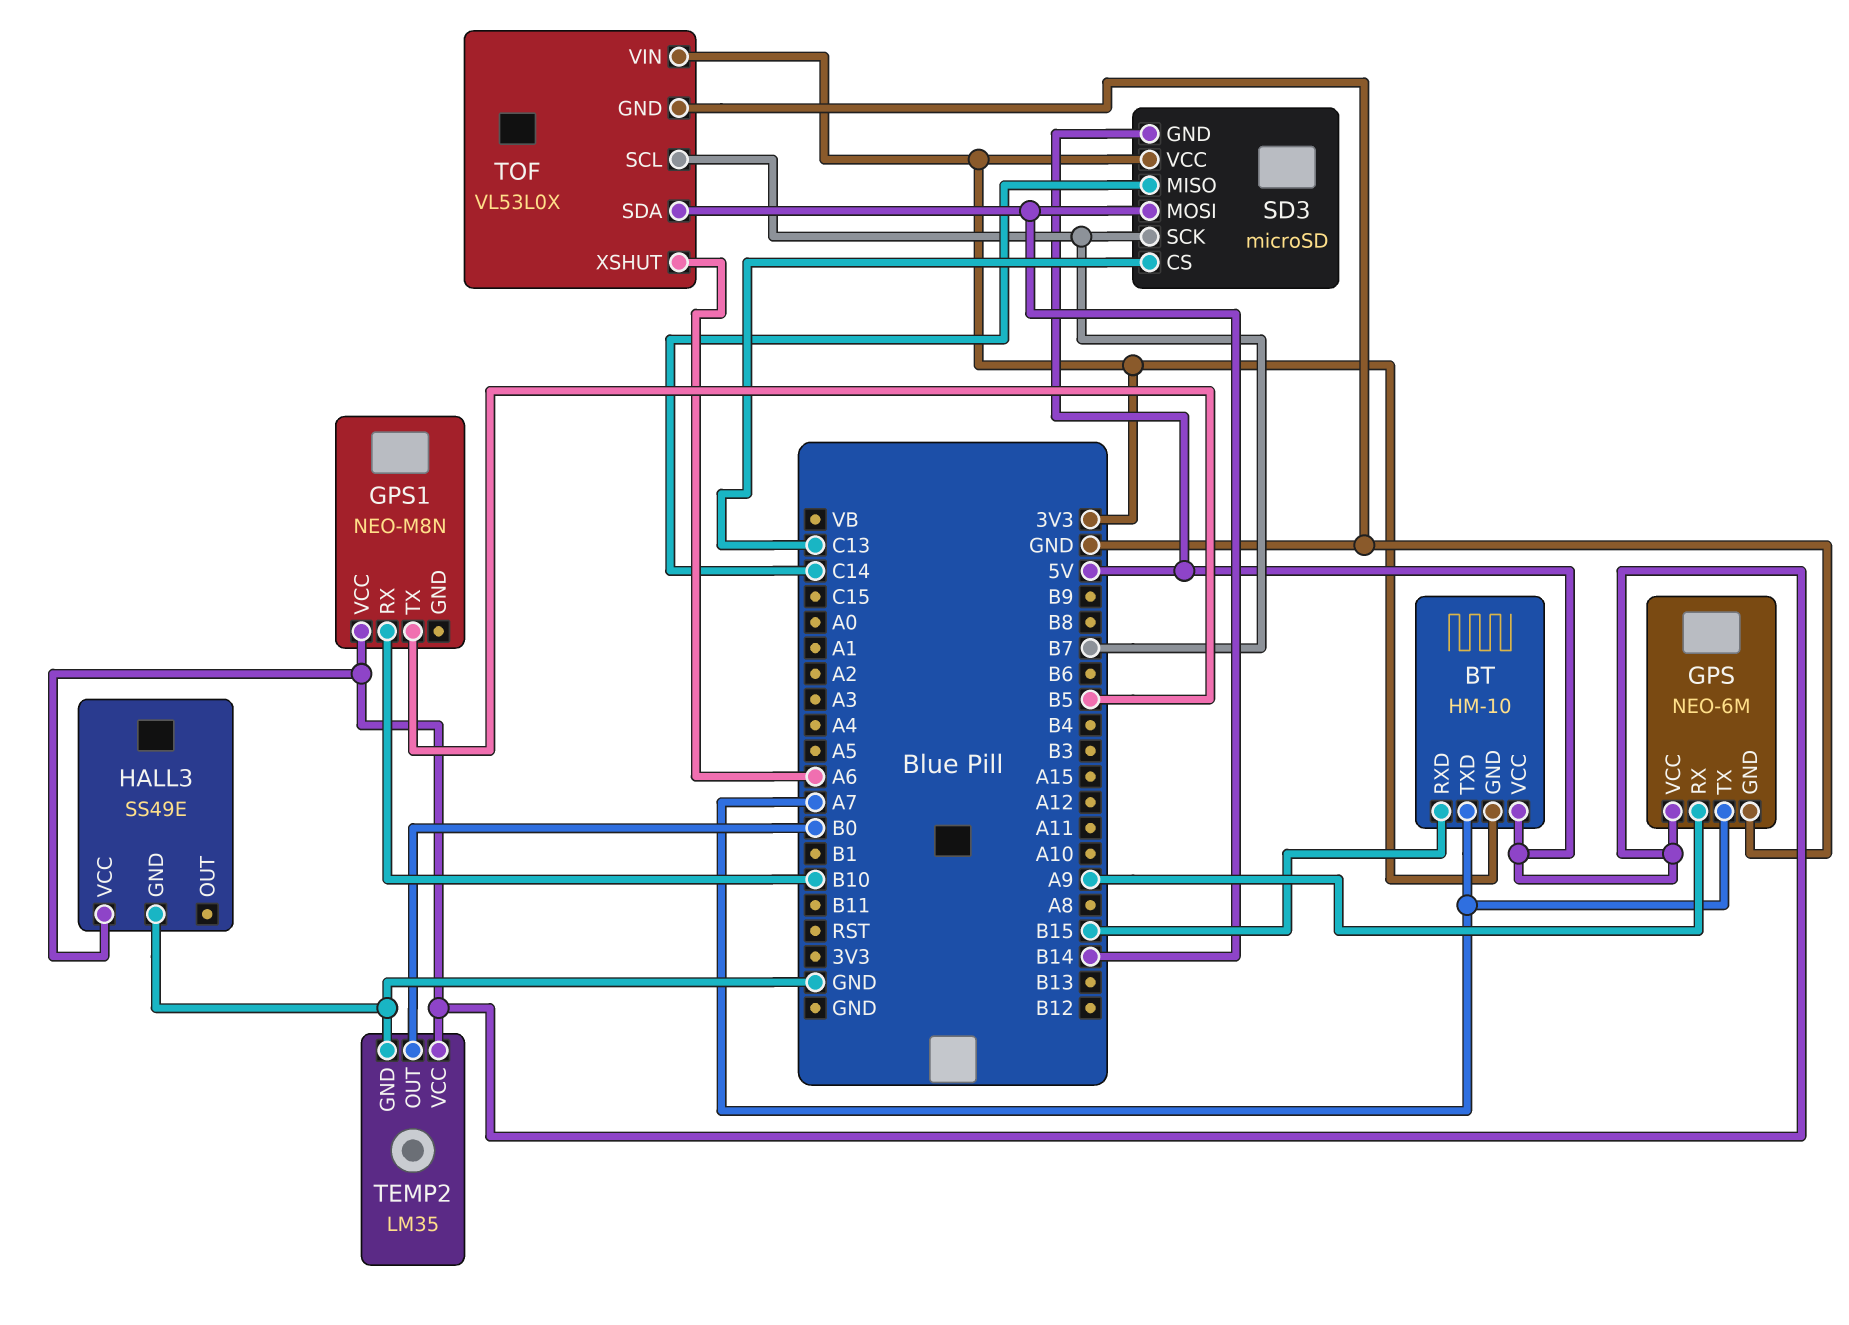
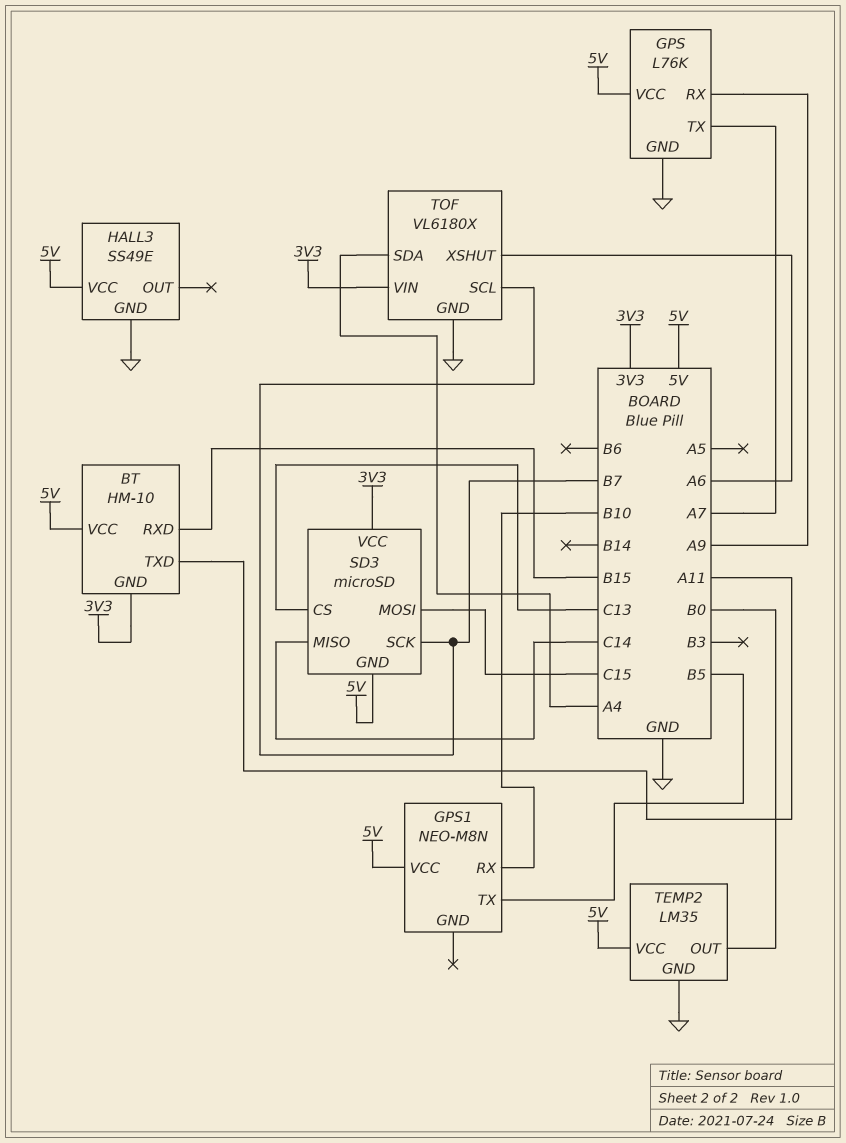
BT pin TXD: A7 -> A11
GPS: NEO-6M -> L76K
SD3 pin MOSI: B14 -> C15
TOF: VL53L0X -> VL6180X
TOF pin SDA: B14 -> A4

